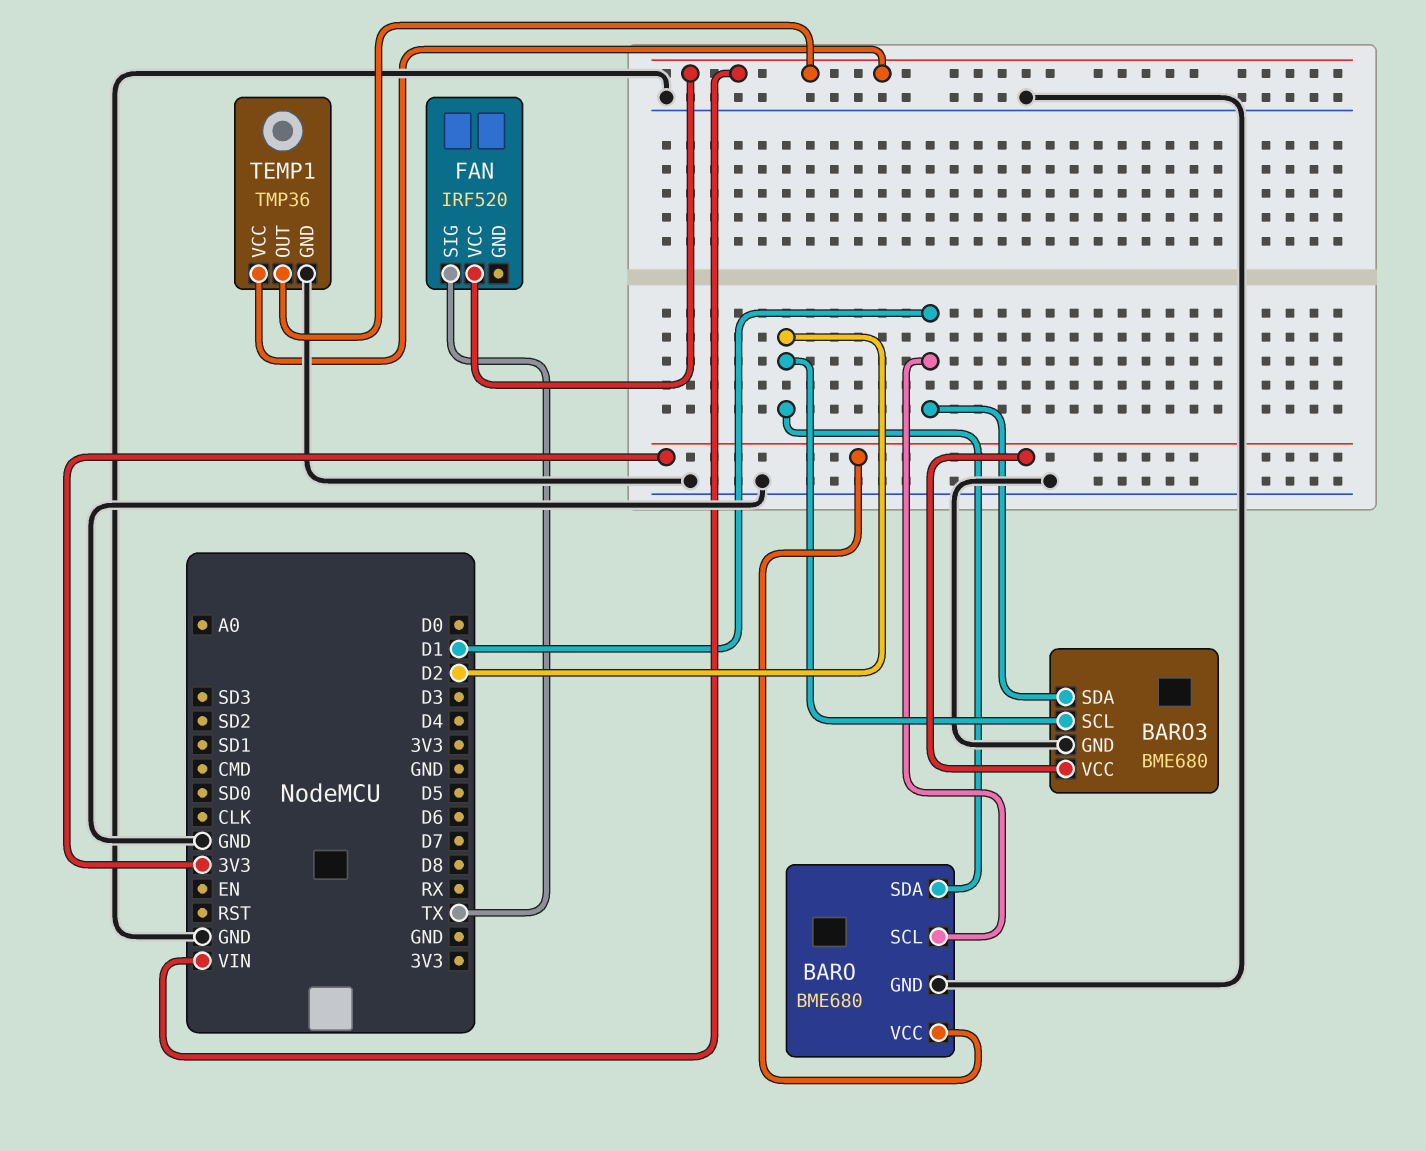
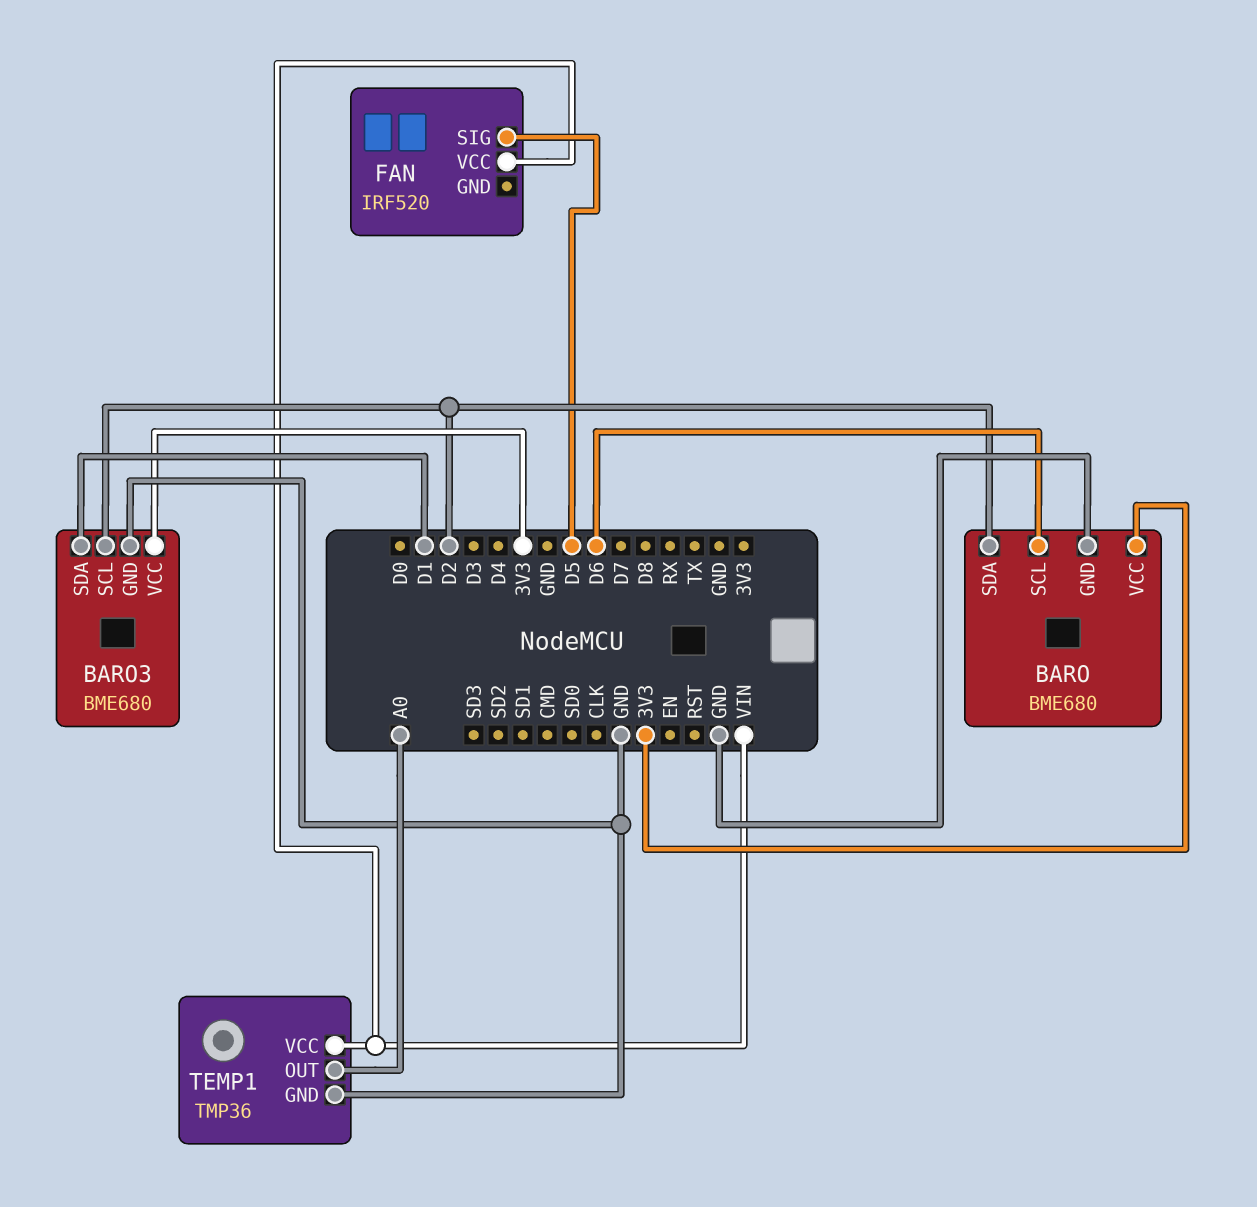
BARO pin SCL: D1 -> D6
FAN pin SIG: TX -> D5
TEMP1 pin OUT: VIN -> A0

